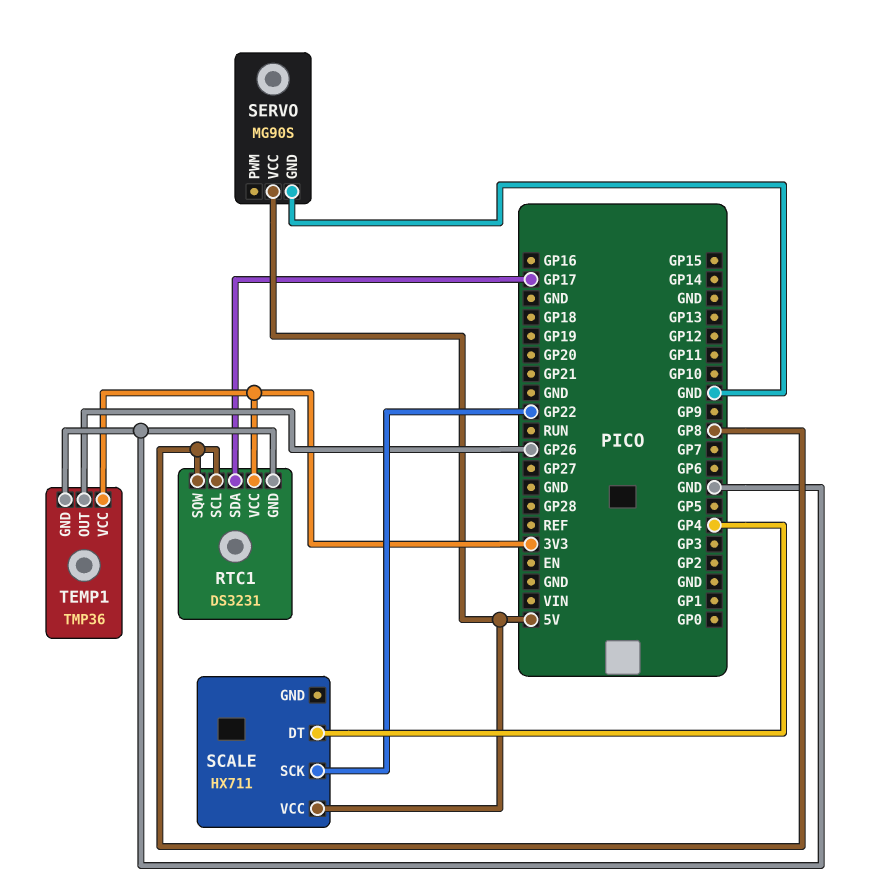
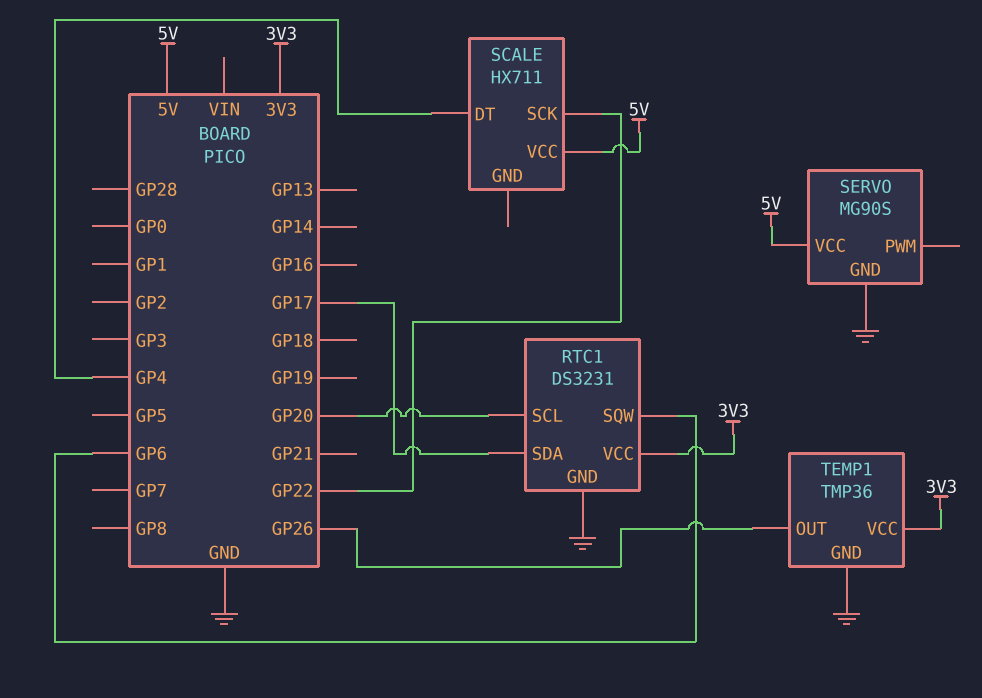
RTC1 pin SCL: GP8 -> GP20
RTC1 pin SQW: GP8 -> GP6

